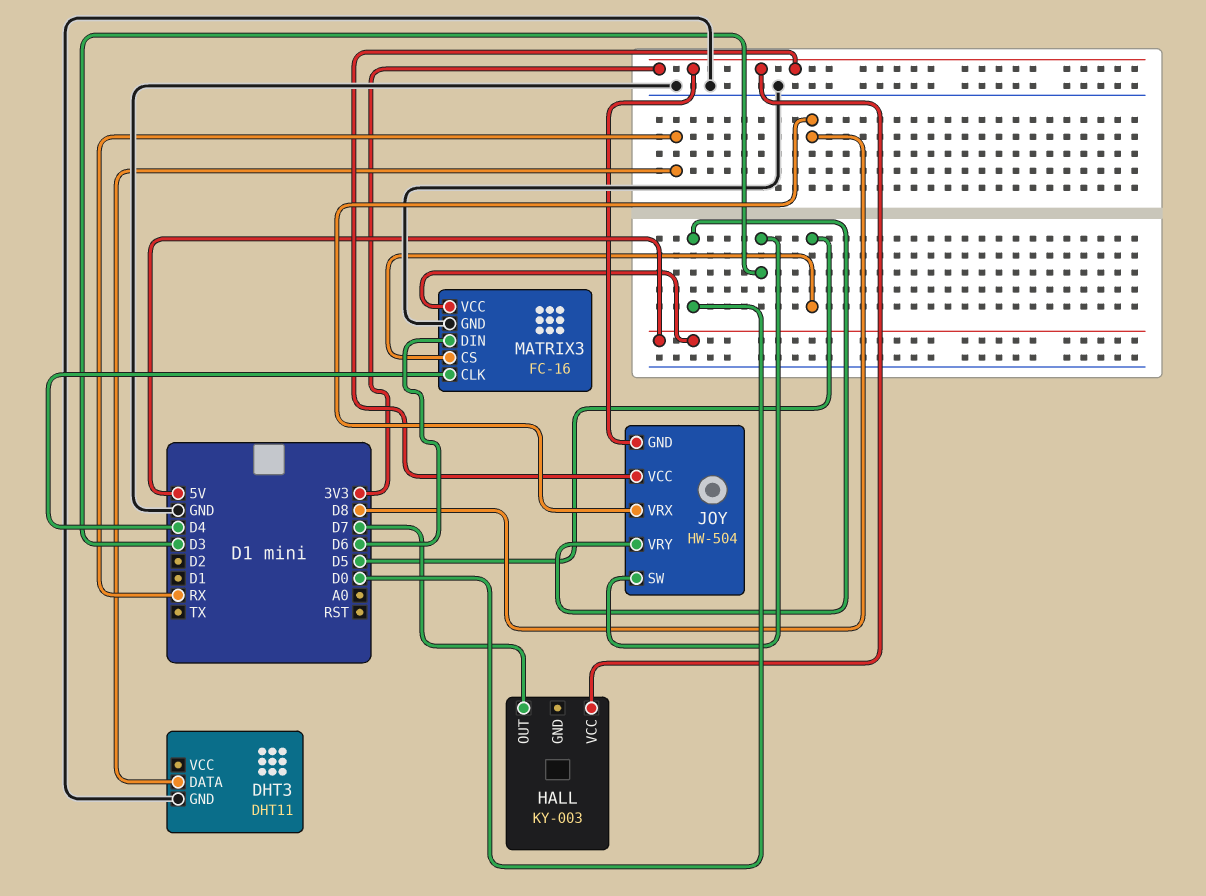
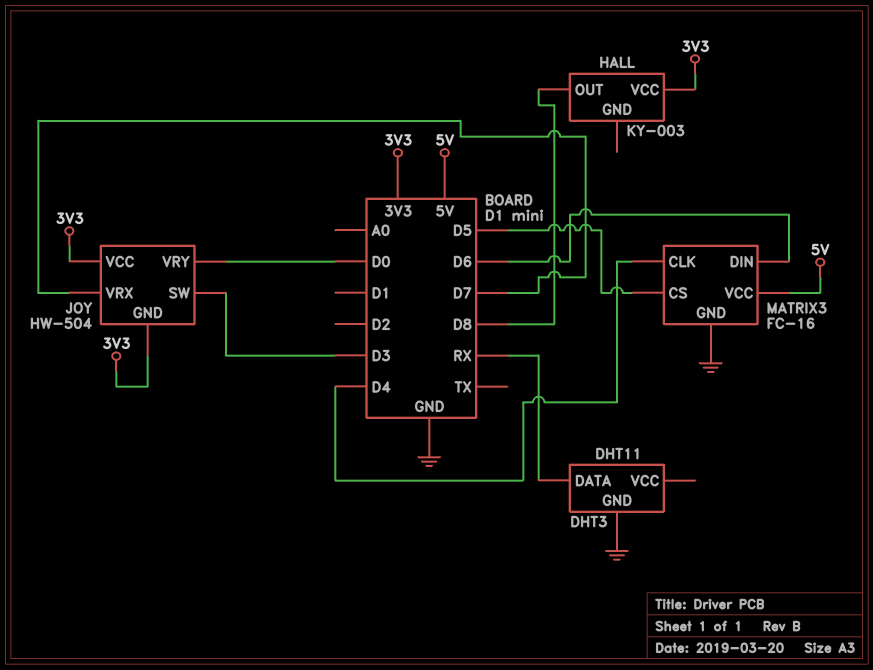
HALL pin OUT: D7 -> D8
JOY pin VRX: D8 -> D7

